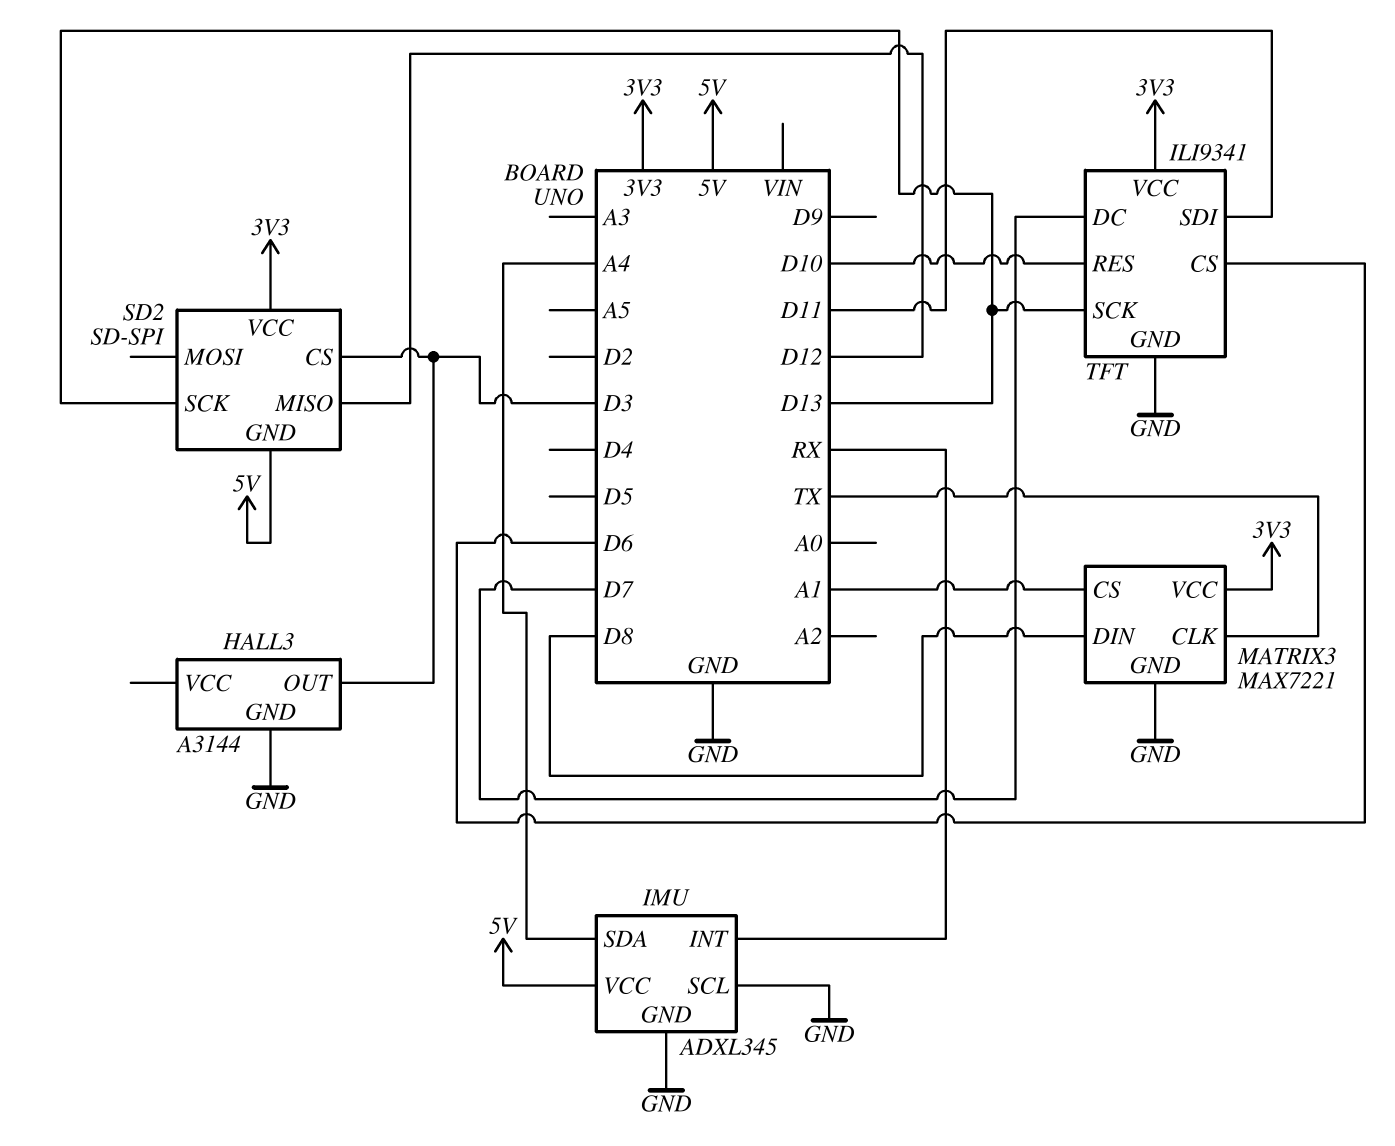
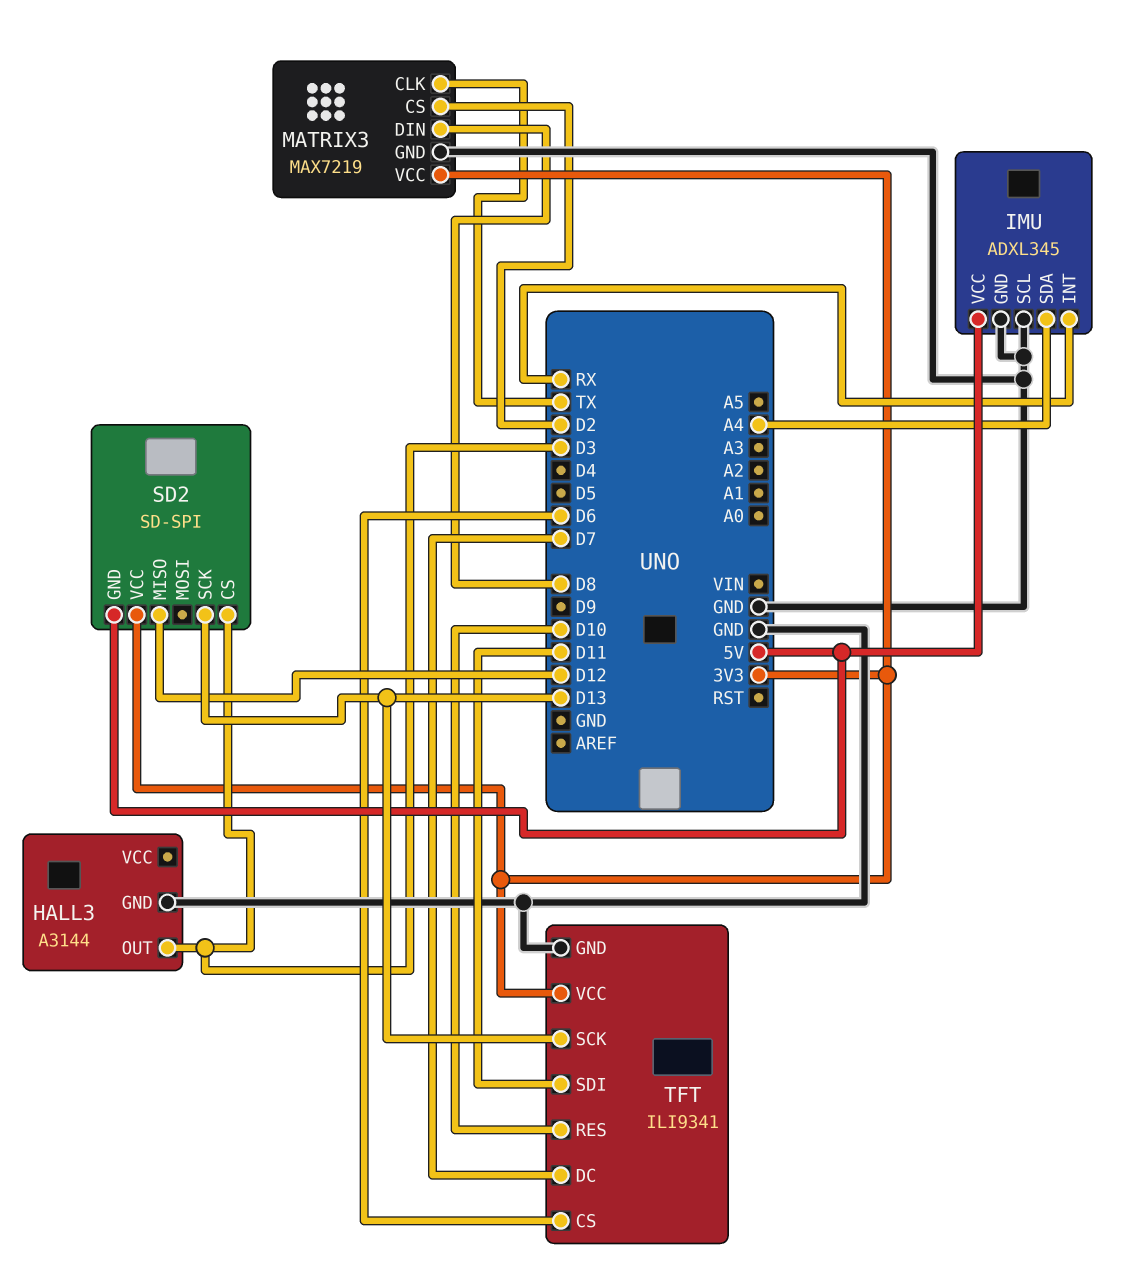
MATRIX3: MAX7221 -> MAX7219
MATRIX3 pin CS: A1 -> D2

